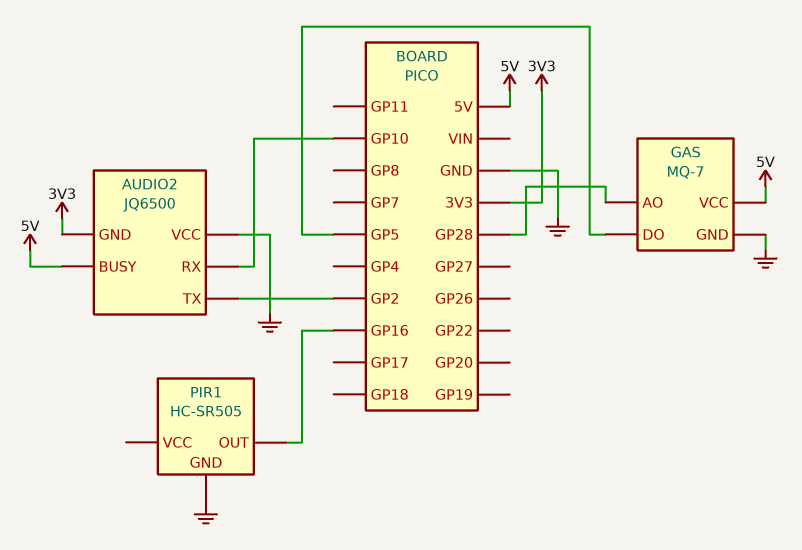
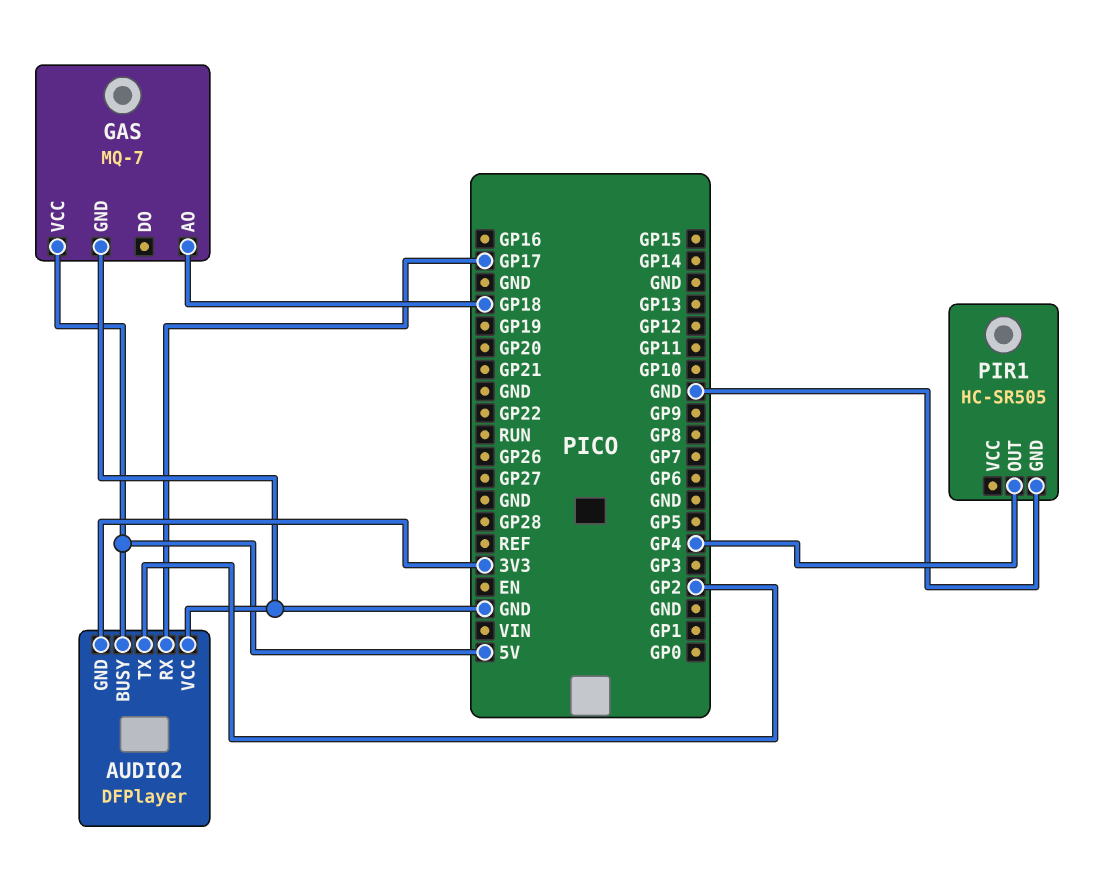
AUDIO2: JQ6500 -> DFPlayer
AUDIO2 pin RX: GP10 -> GP17
GAS pin AO: GP28 -> GP18
GAS pin DO: GP5 -> none
PIR1 pin OUT: GP16 -> GP4

